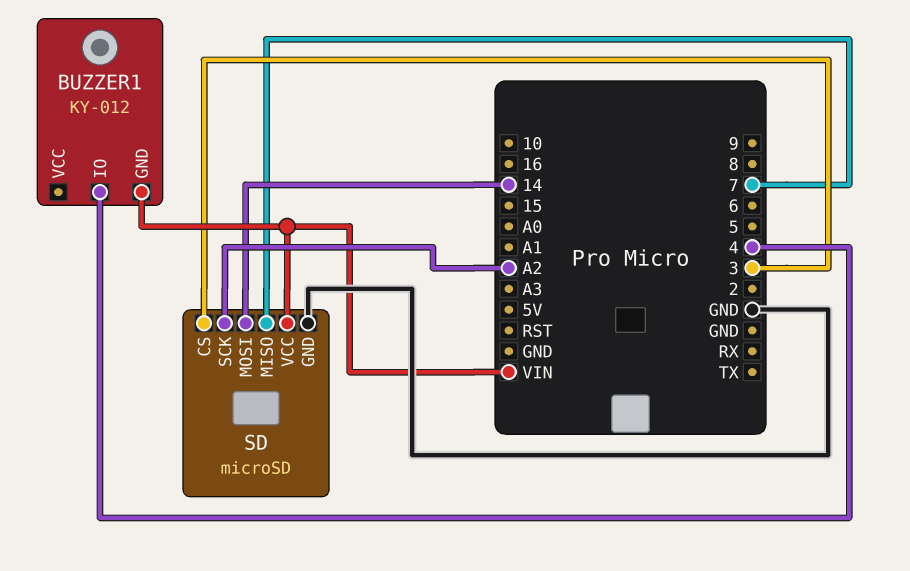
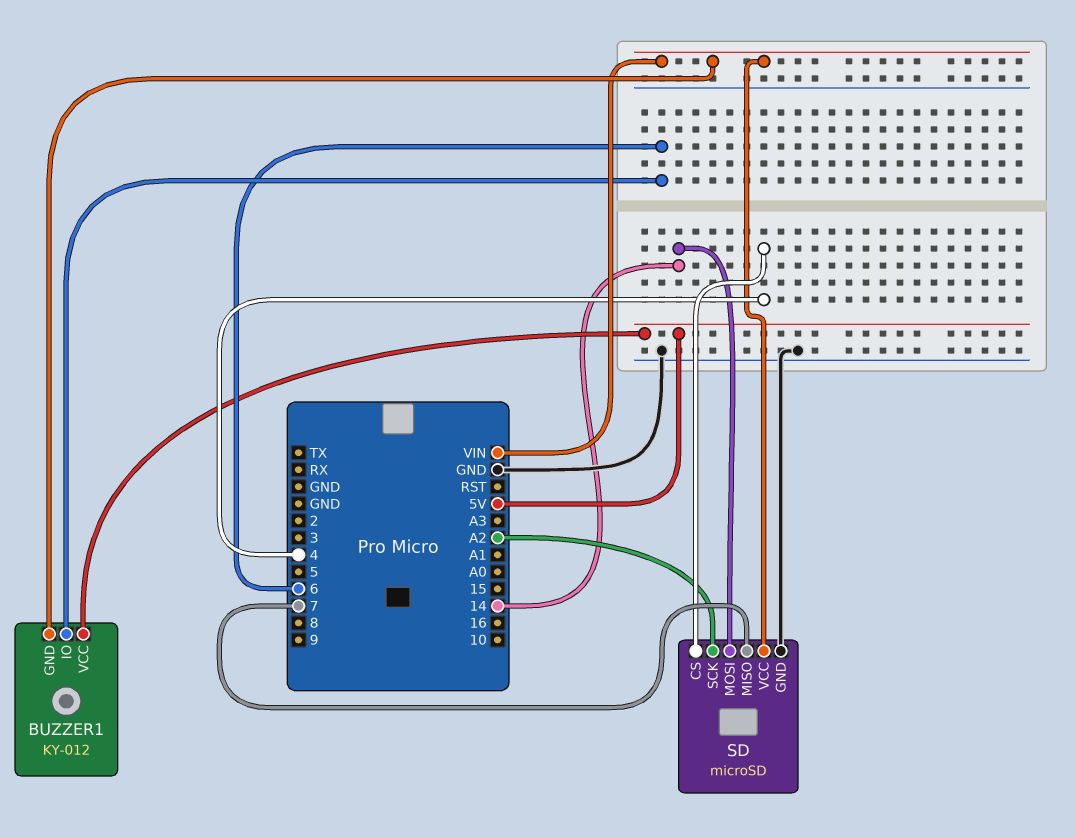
BUZZER1 pin IO: 4 -> 6
BUZZER1 pin VCC: none -> 5V
SD pin CS: 3 -> 4

